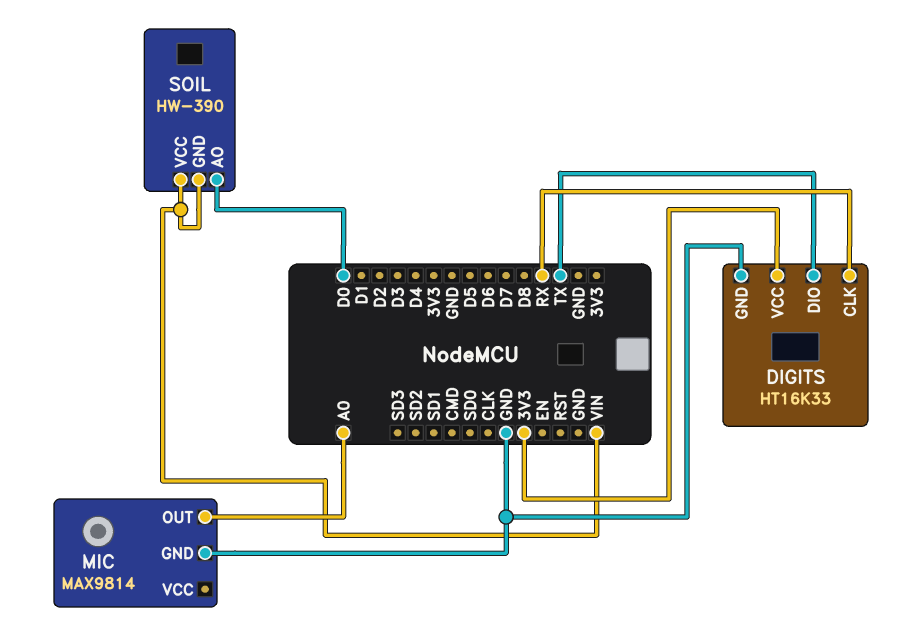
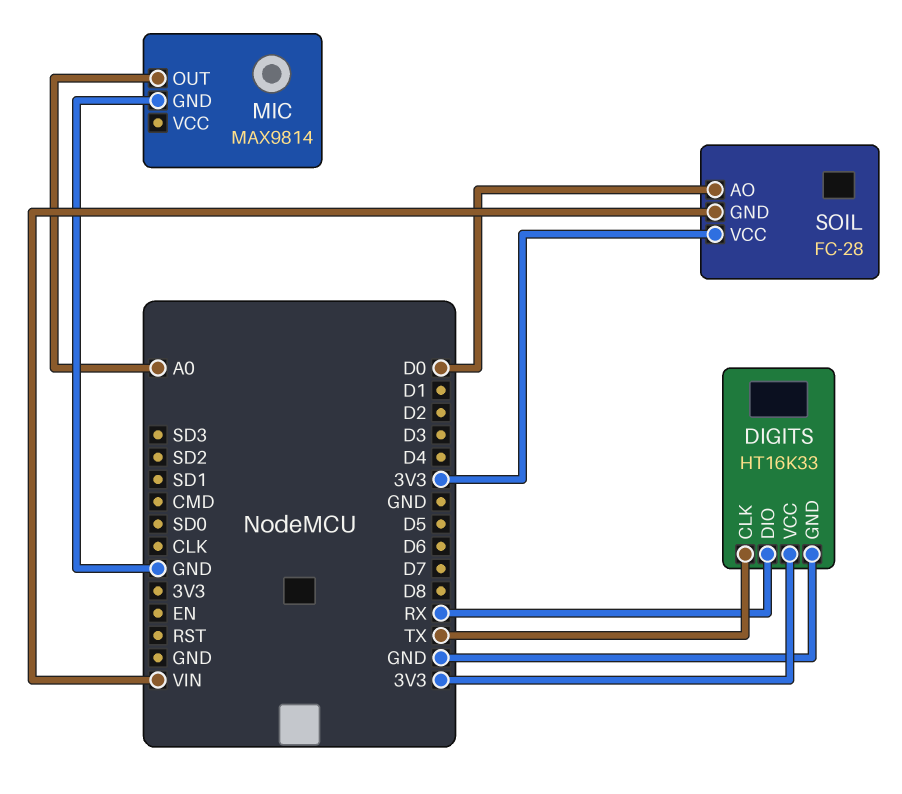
DIGITS pin CLK: RX -> TX
DIGITS pin DIO: TX -> RX
SOIL: HW-390 -> FC-28
SOIL pin VCC: VIN -> 3V3

